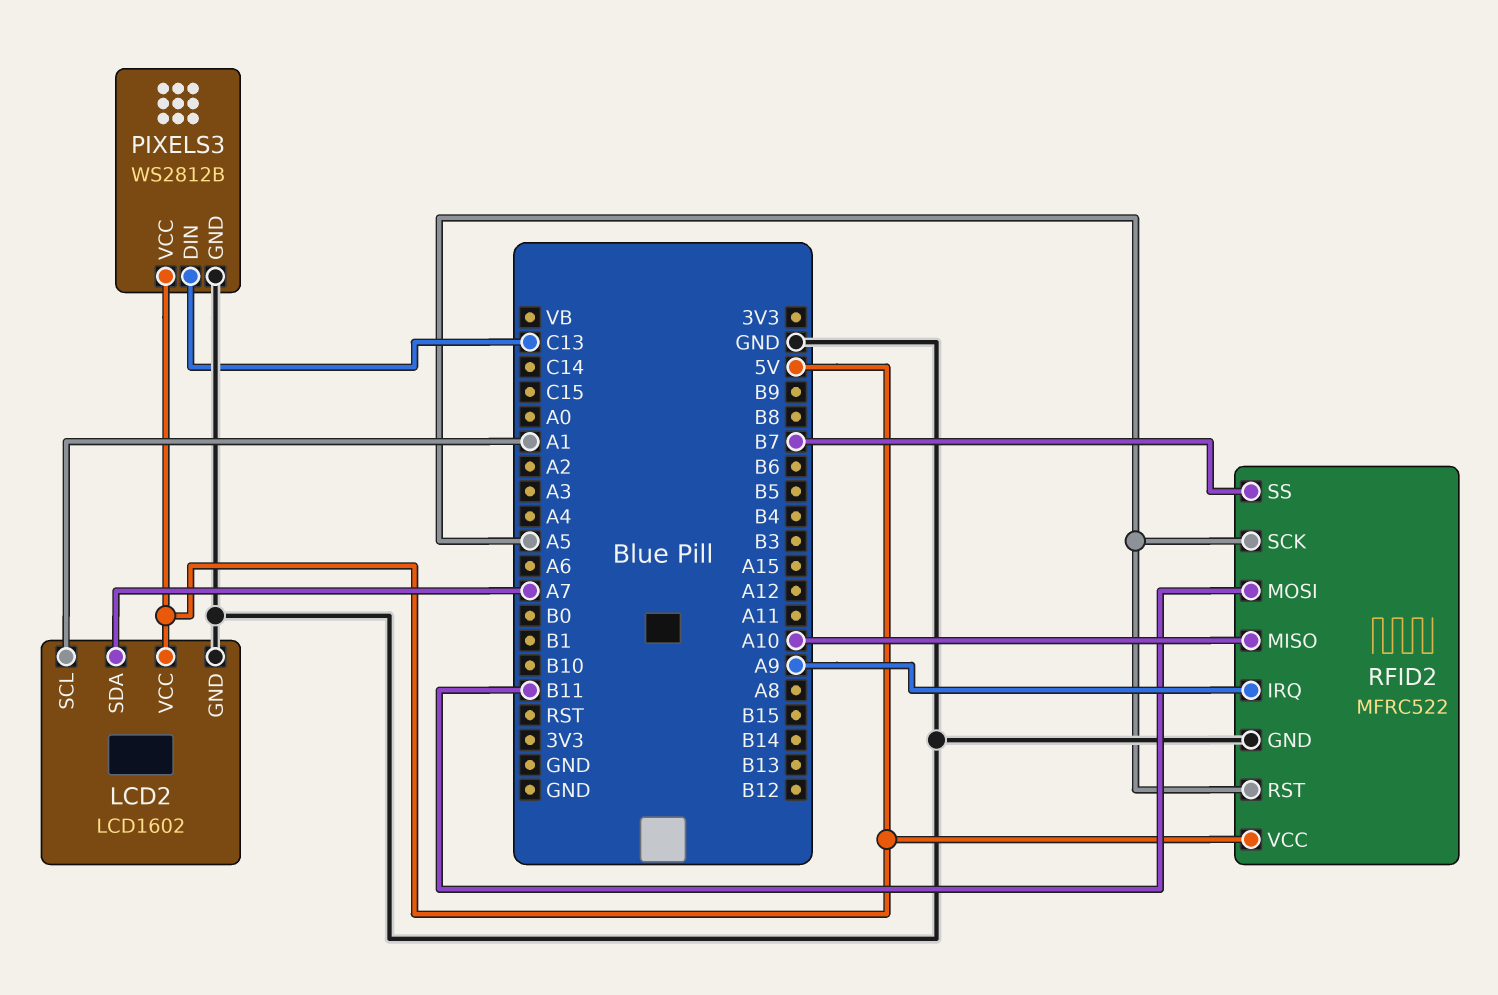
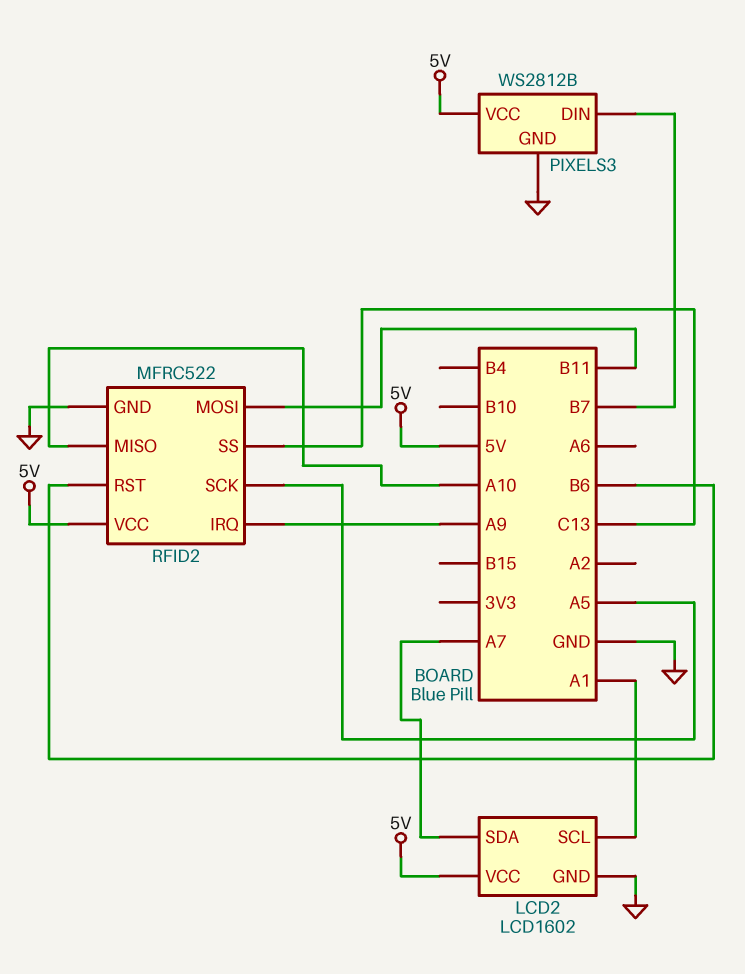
PIXELS3 pin DIN: C13 -> B7
RFID2 pin RST: A5 -> B6
RFID2 pin SS: B7 -> C13

